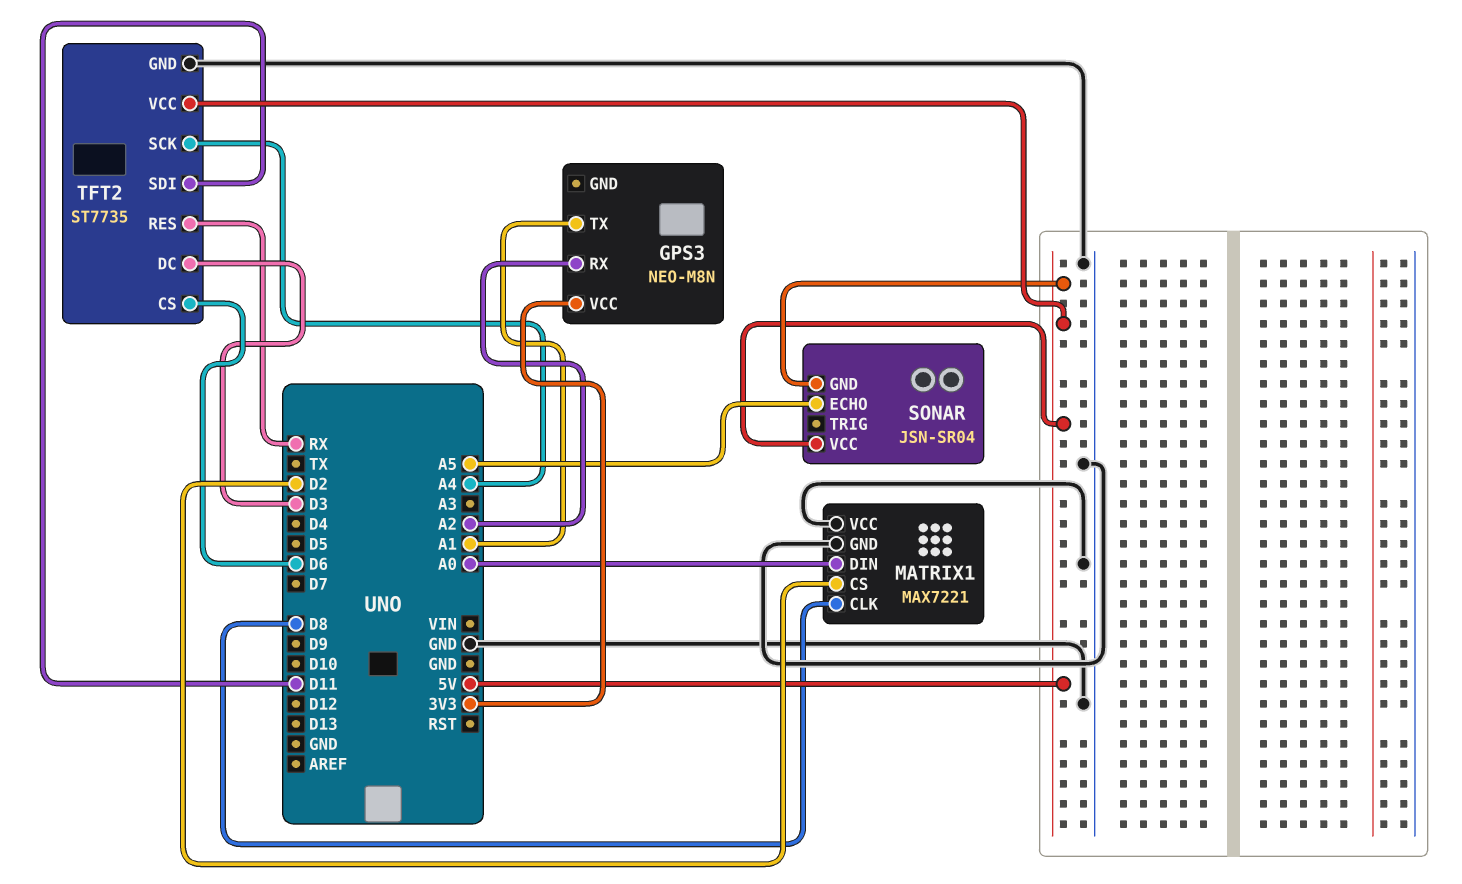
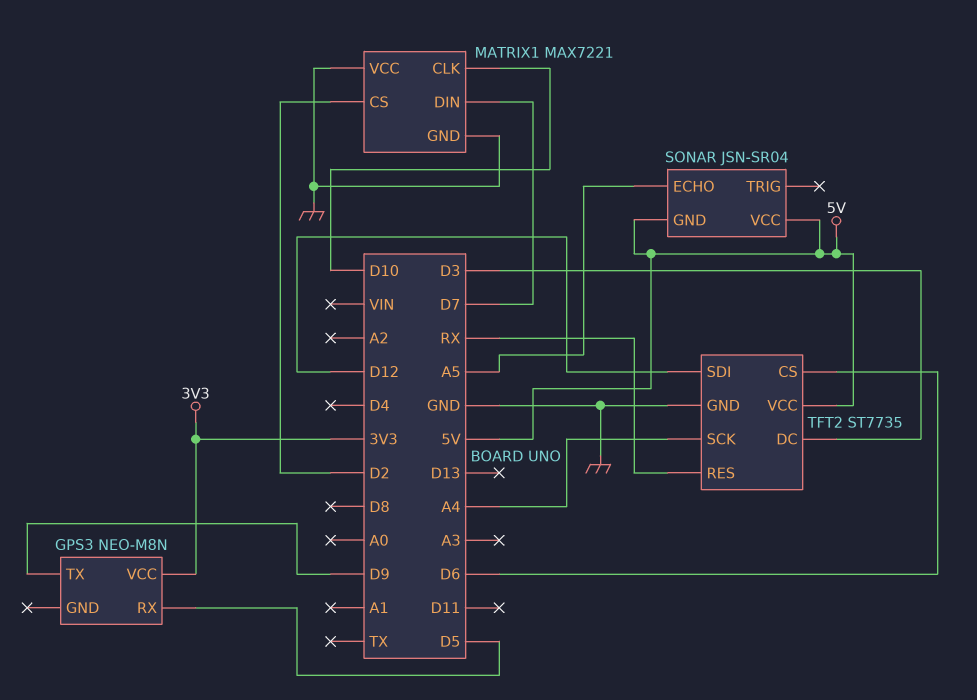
GPS3 pin RX: A2 -> D5
GPS3 pin TX: A1 -> D9
MATRIX1 pin CLK: D8 -> D10
MATRIX1 pin DIN: A0 -> D7
TFT2 pin SDI: D11 -> D12

